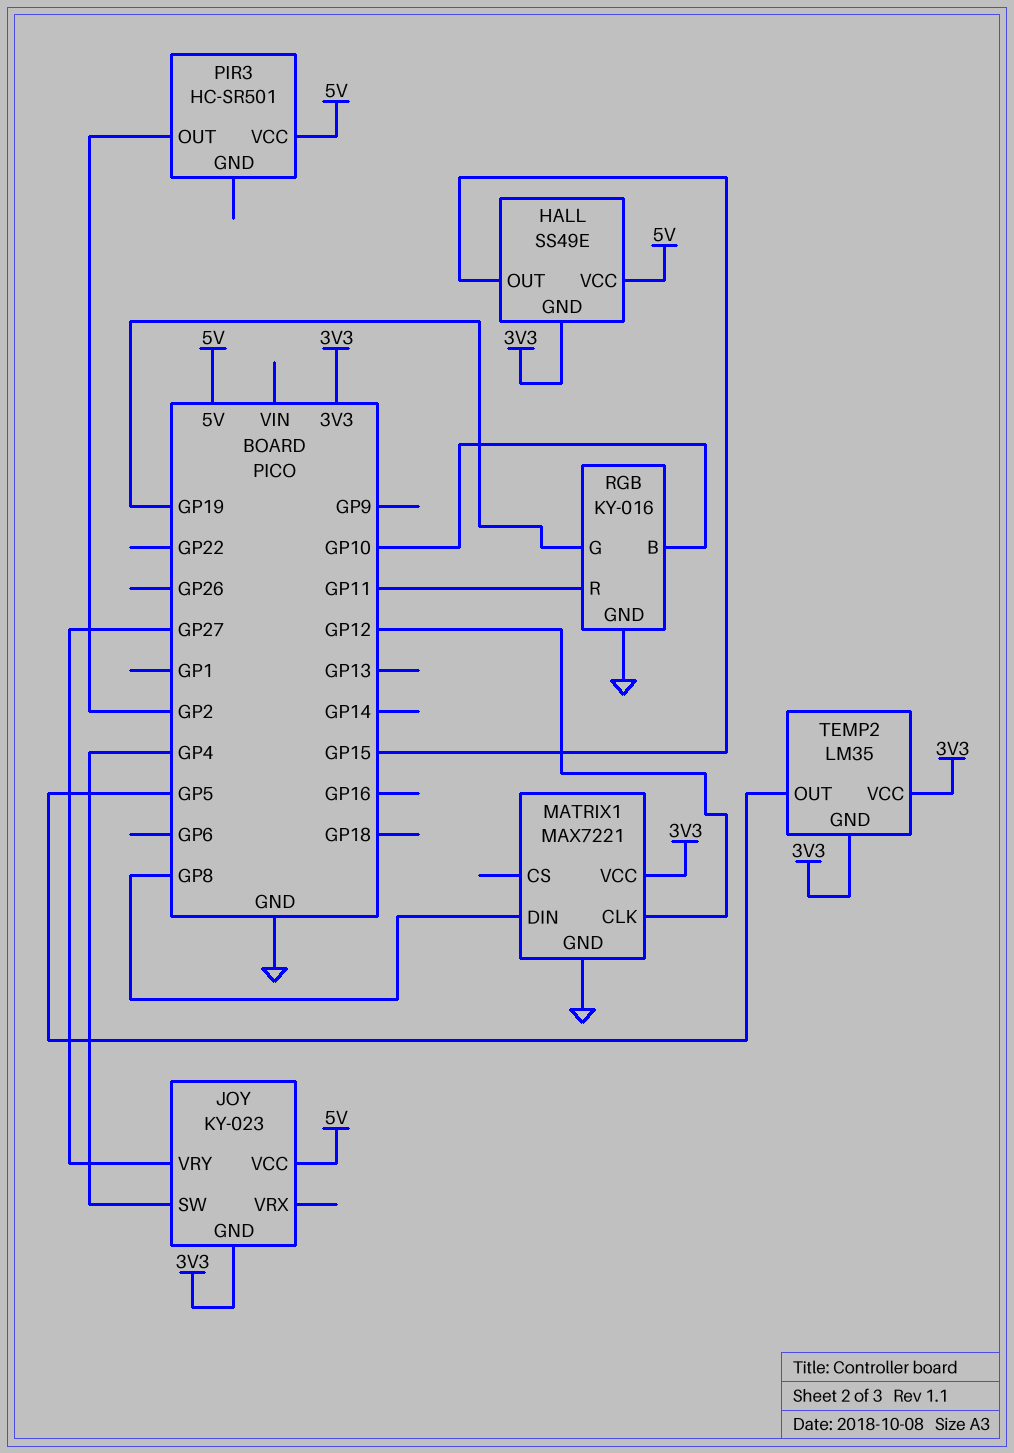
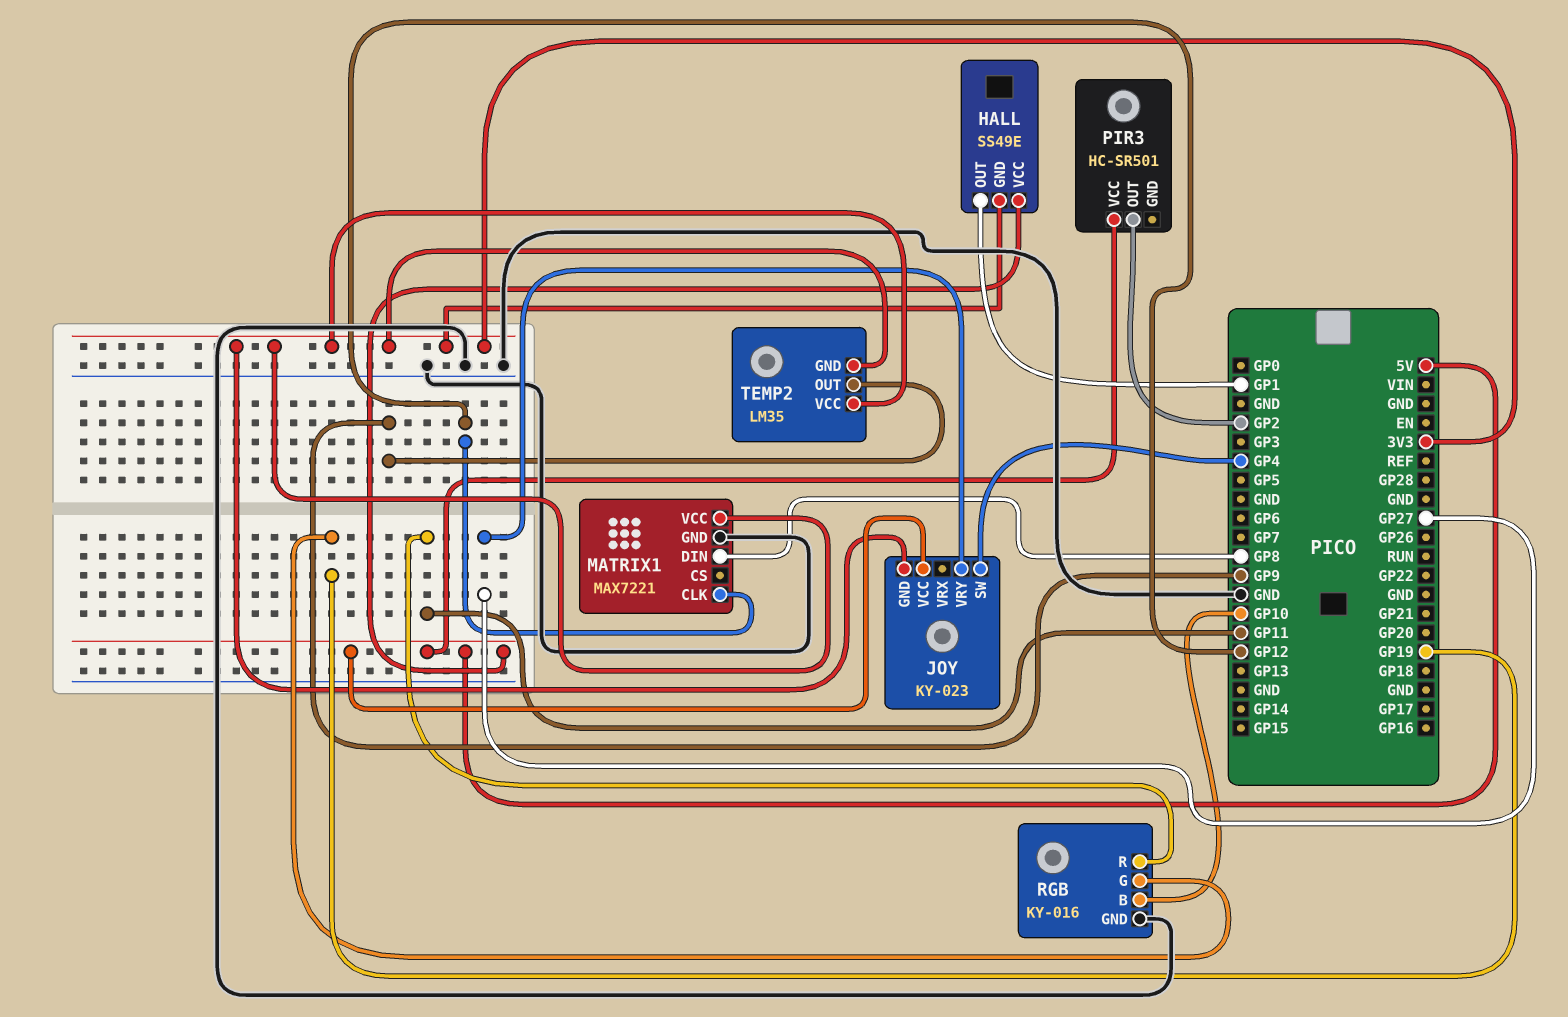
HALL pin OUT: GP15 -> GP1
TEMP2 pin OUT: GP5 -> GP9

